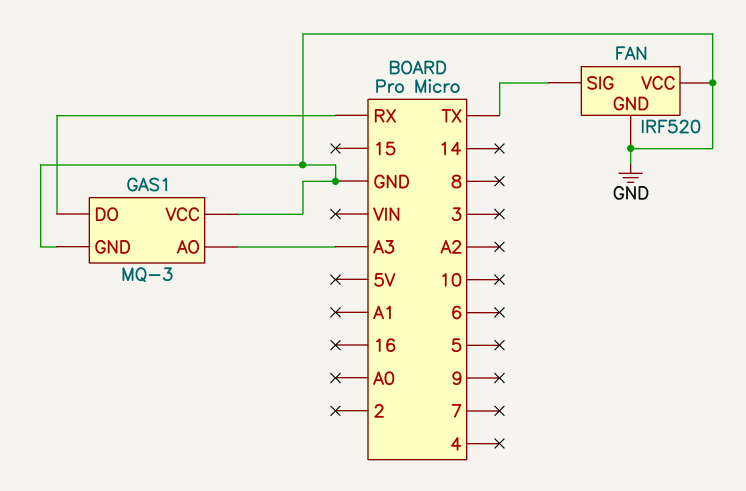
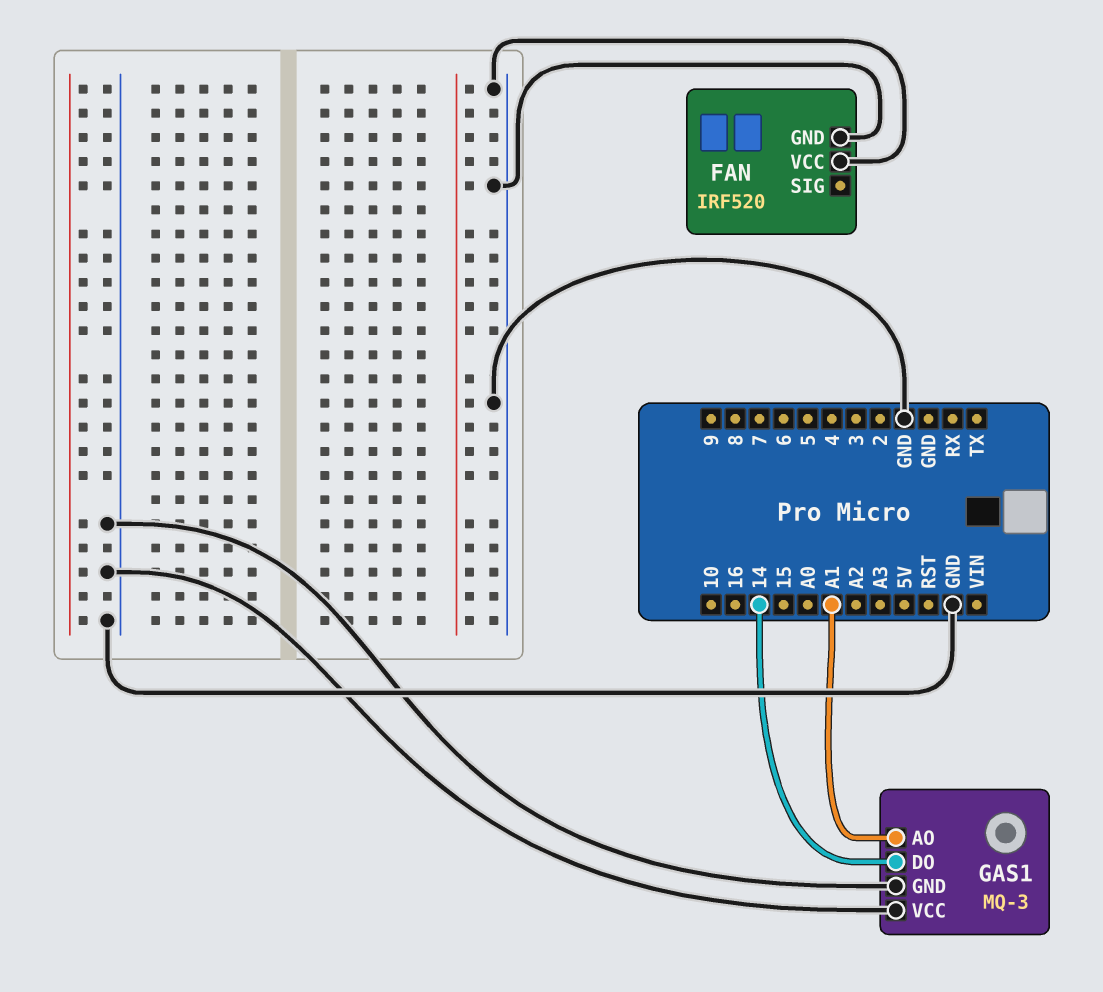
FAN pin SIG: TX -> none
GAS1 pin AO: A3 -> A1
GAS1 pin DO: RX -> 14

